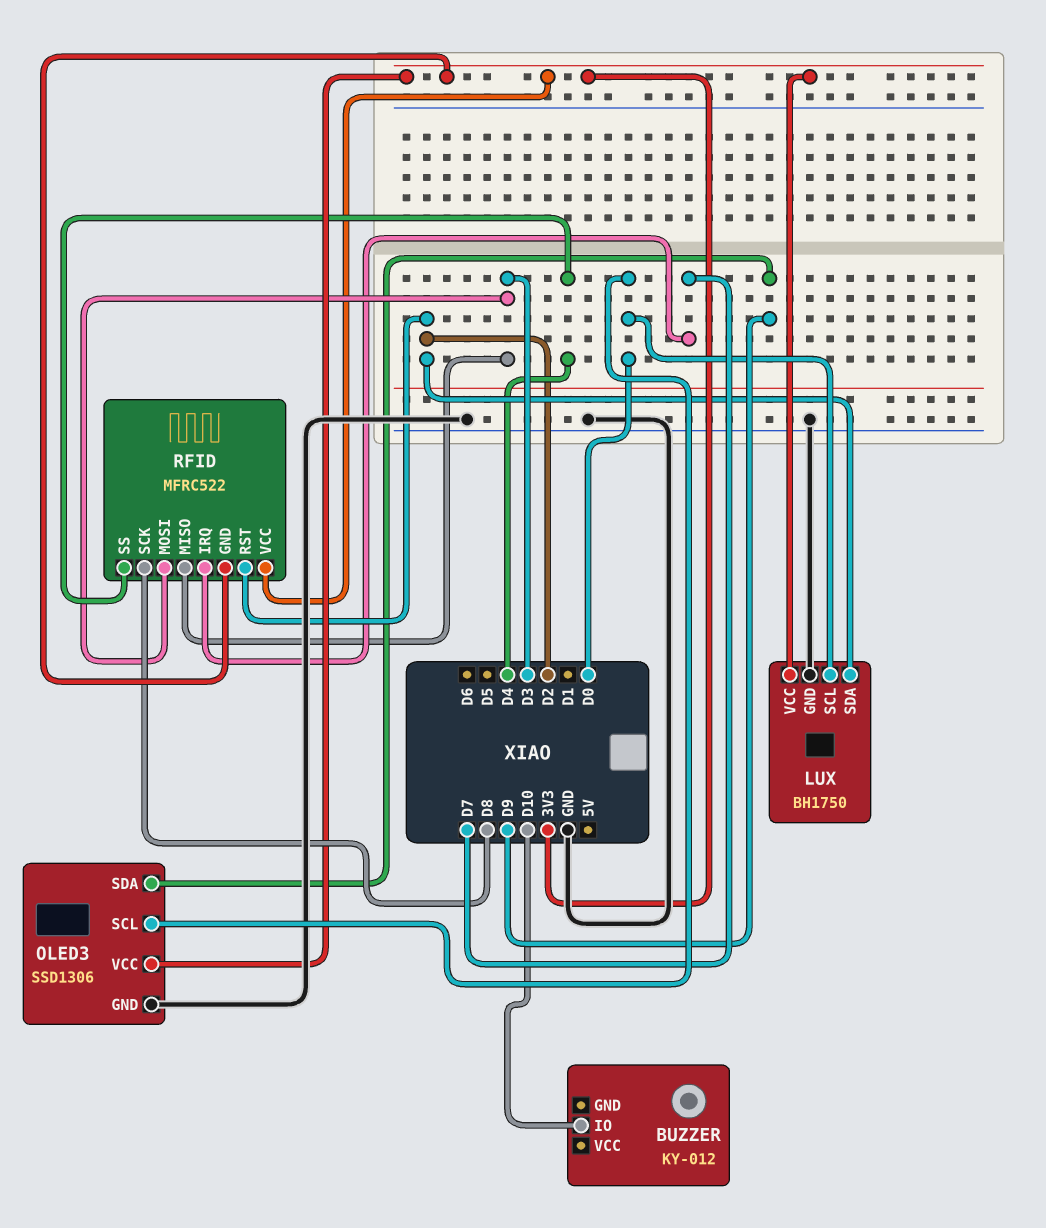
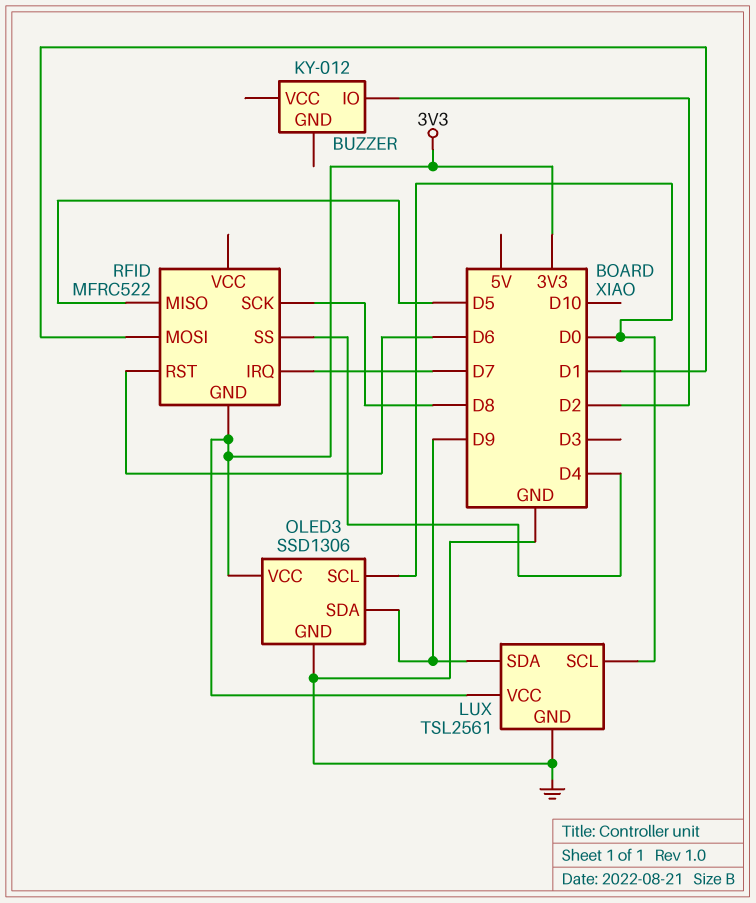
BUZZER pin IO: D10 -> D2
LUX: BH1750 -> TSL2561
LUX pin SDA: D2 -> D9
RFID pin MISO: D3 -> D5
RFID pin MOSI: D3 -> D1
RFID pin RST: D2 -> D6
RFID pin VCC: 3V3 -> none

